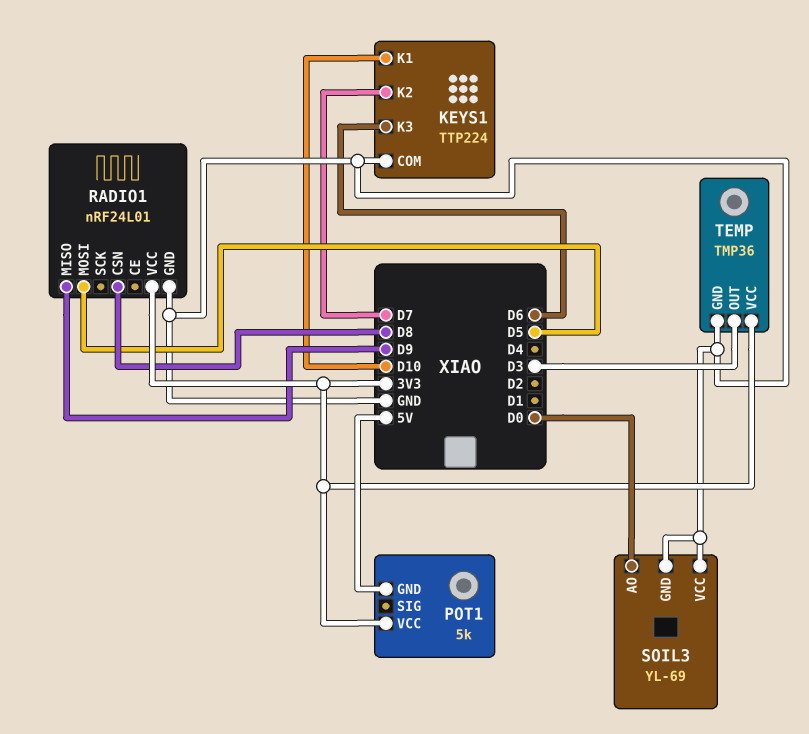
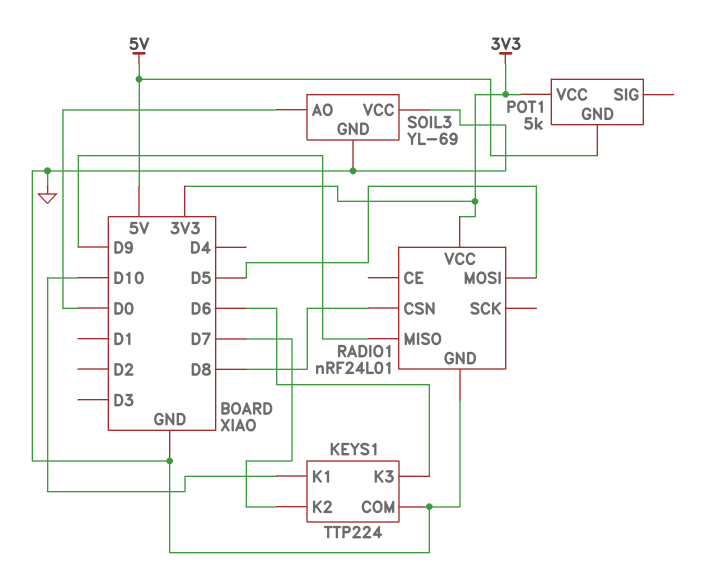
TEMP: TMP36 -> none
TEMP pin GND: GND -> none
TEMP pin OUT: D3 -> none
TEMP pin VCC: 3V3 -> none

